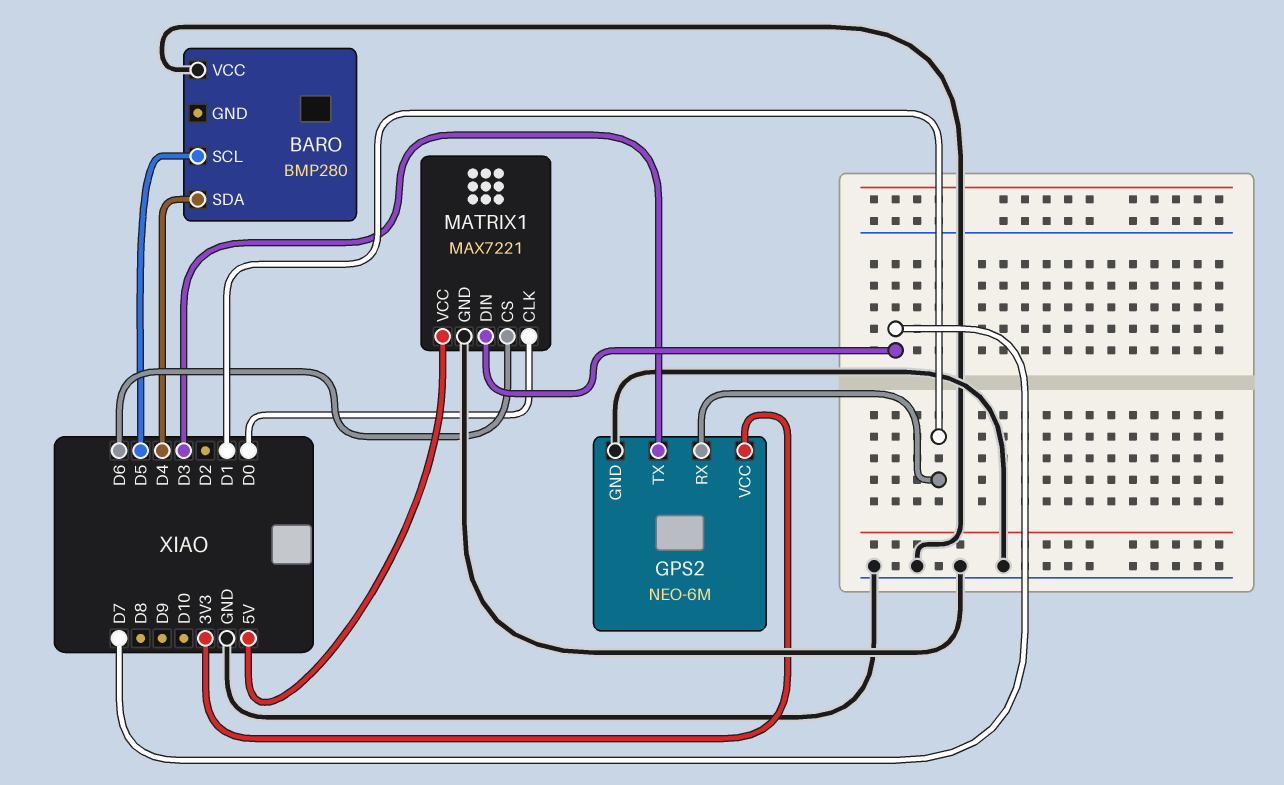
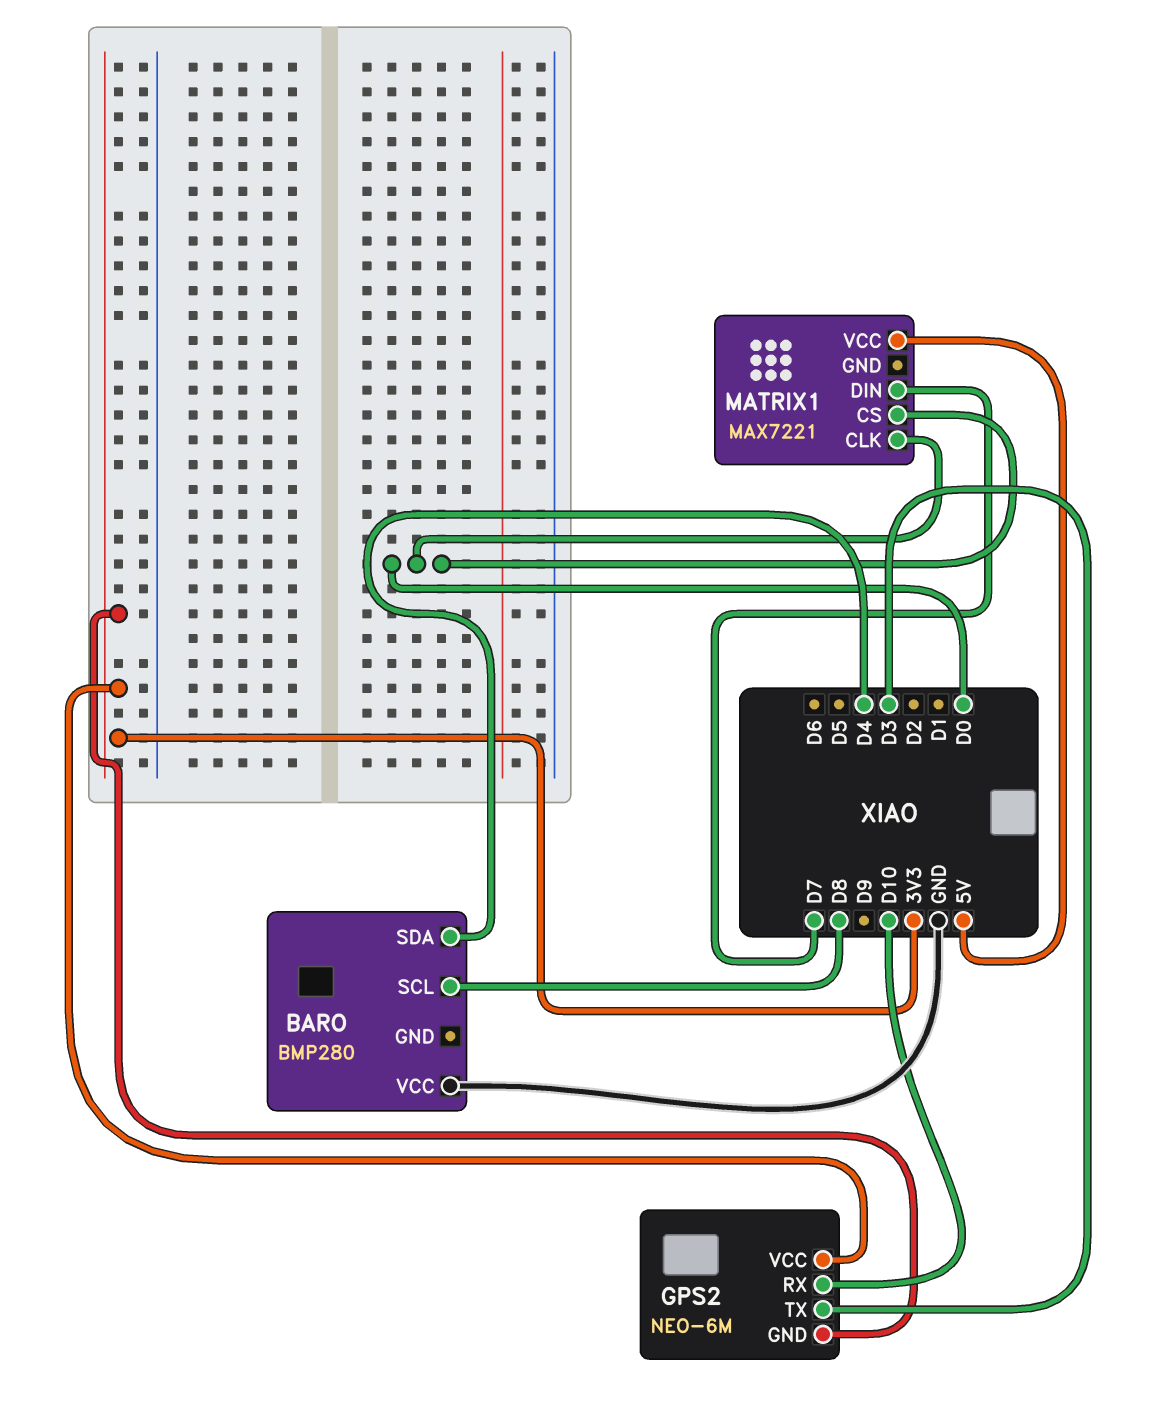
BARO pin SCL: D5 -> D8
GPS2 pin GND: GND -> 3V3
GPS2 pin RX: D1 -> D10
MATRIX1 pin CS: D6 -> D0
MATRIX1 pin GND: GND -> none

